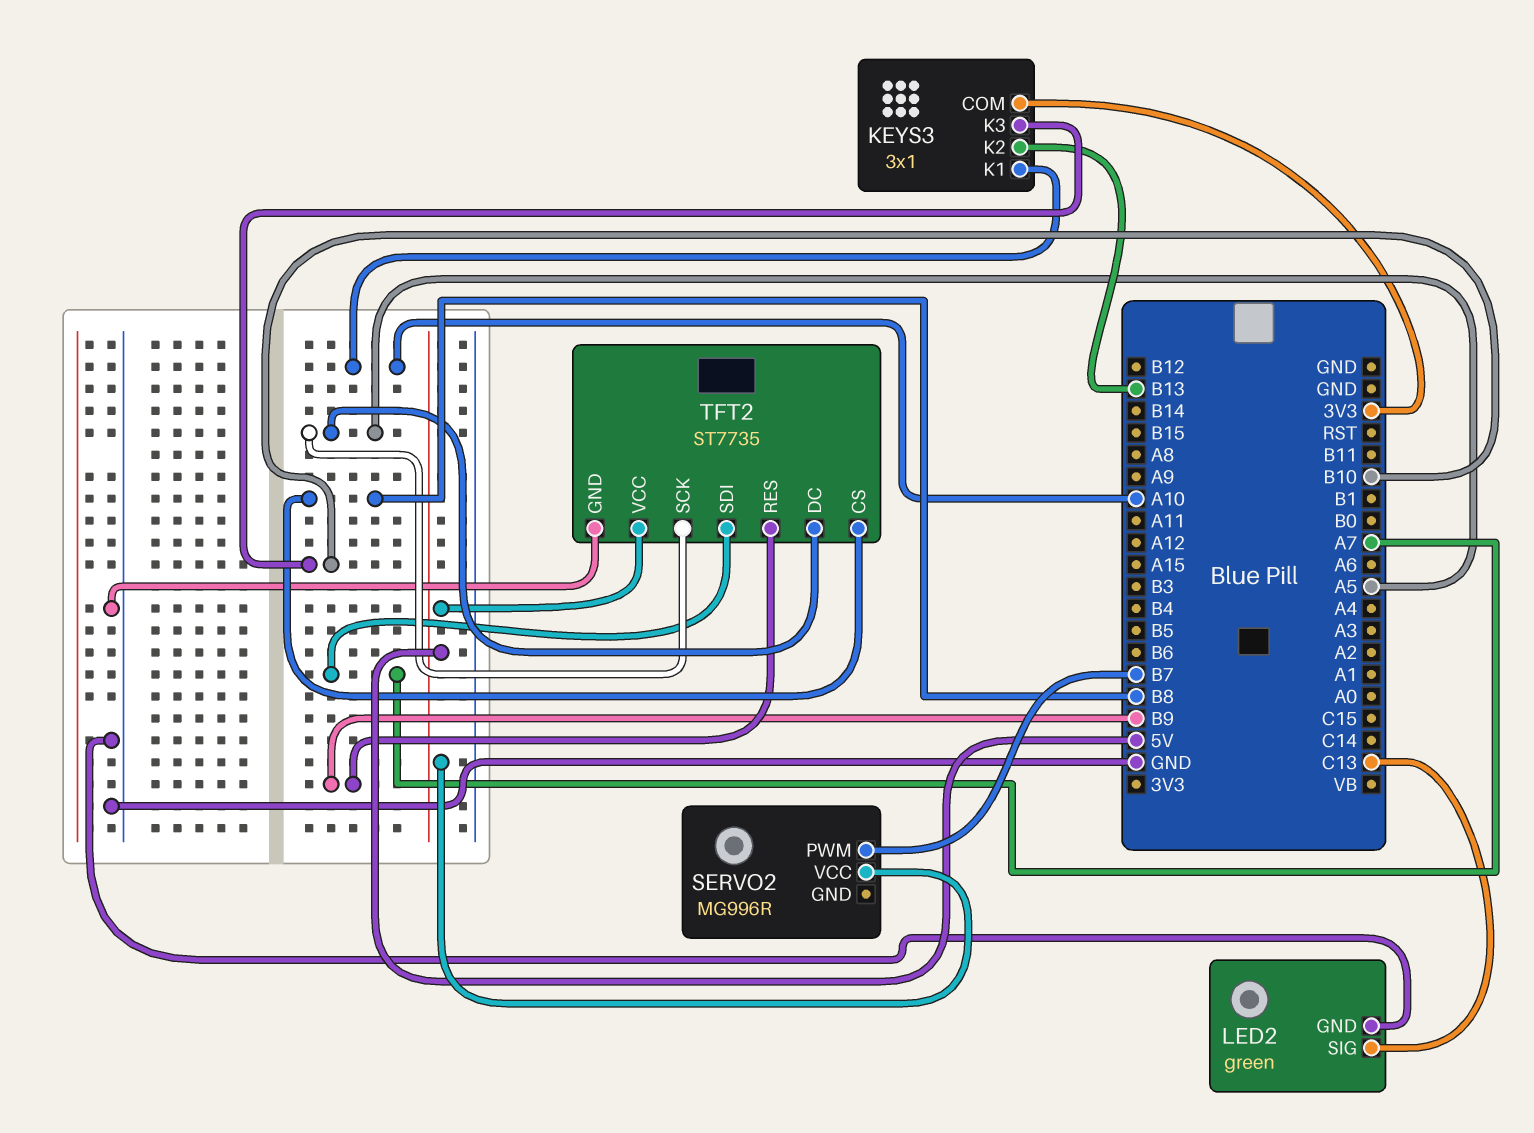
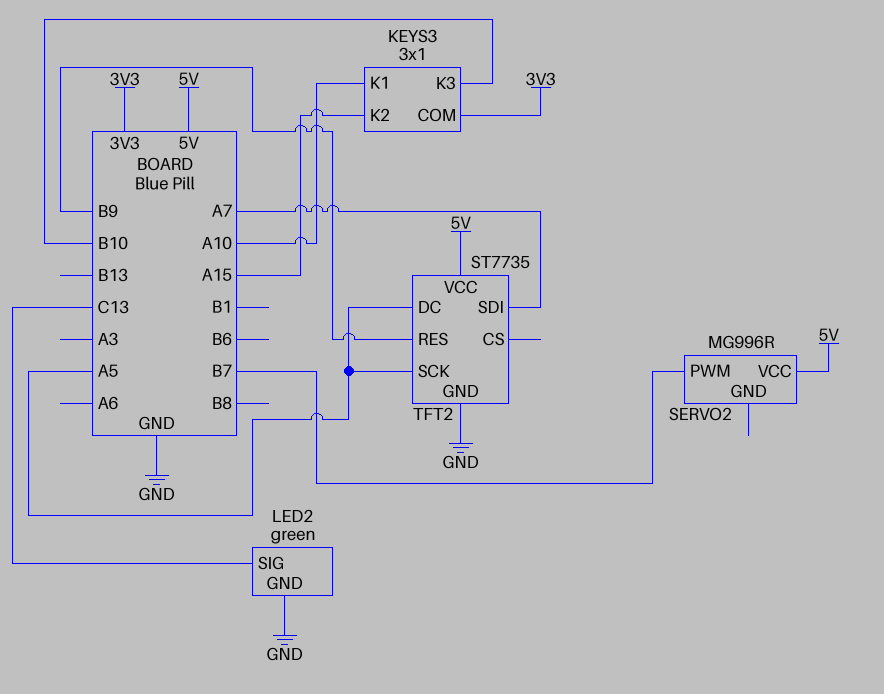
KEYS3 pin K2: B13 -> A15
TFT2 pin CS: B8 -> none

